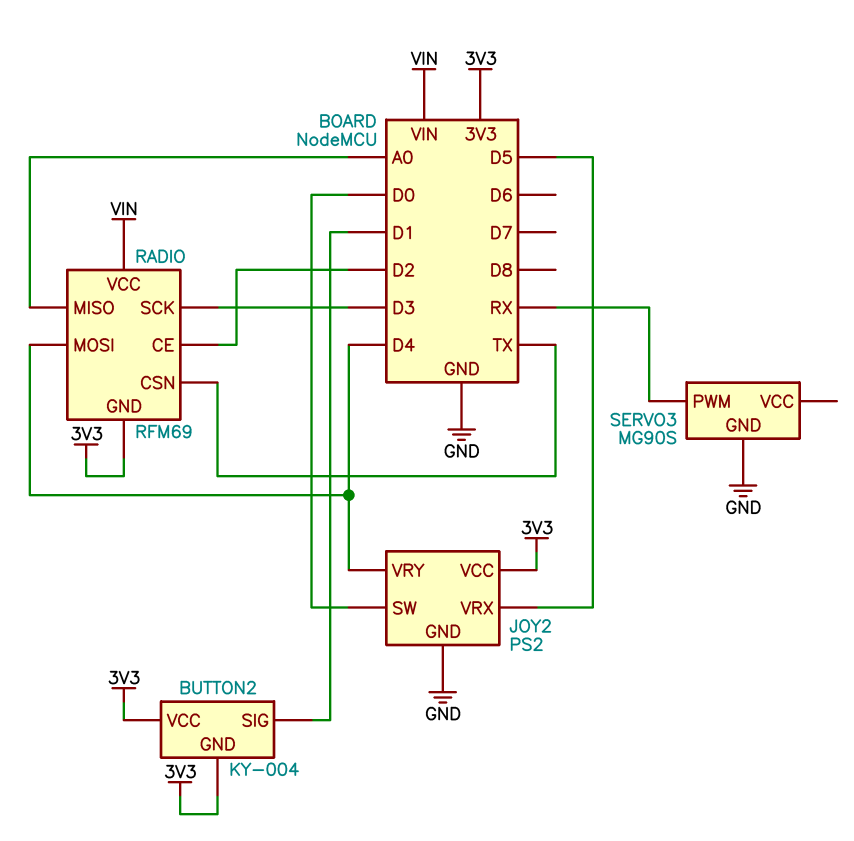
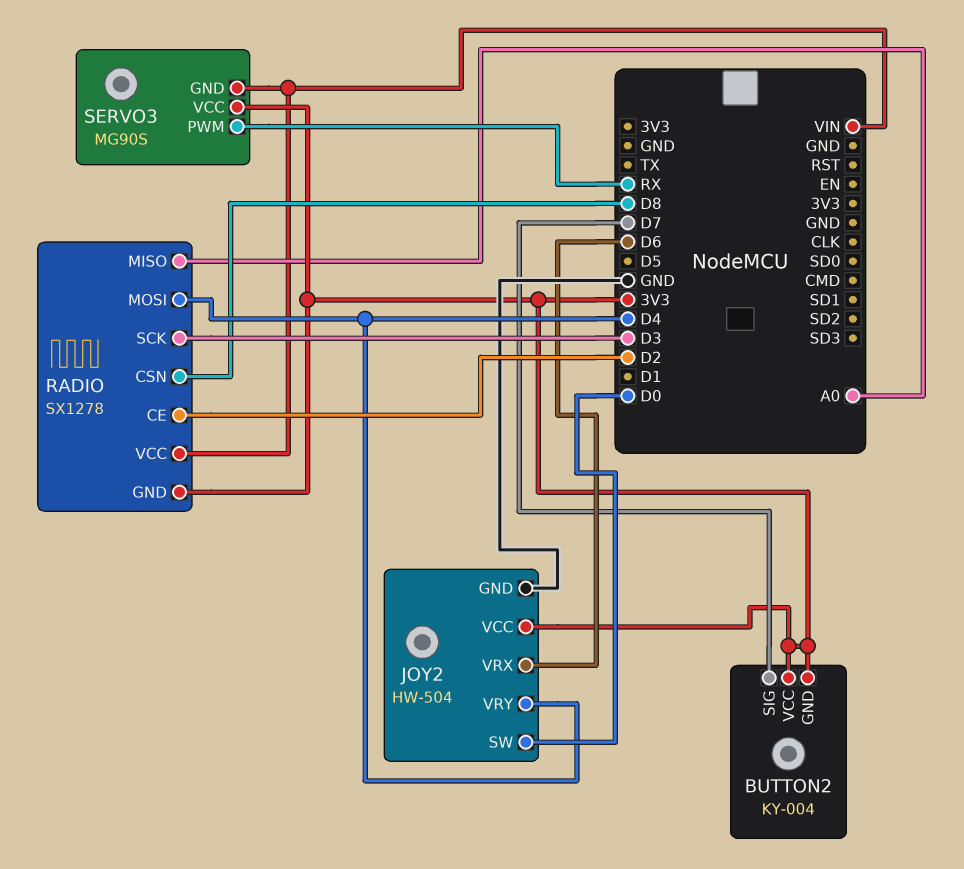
BUTTON2 pin SIG: D1 -> D7
JOY2: PS2 -> HW-504
JOY2 pin VRX: D5 -> D6
RADIO: RFM69 -> SX1278
RADIO pin CSN: TX -> D8
SERVO3 pin GND: GND -> VIN
SERVO3 pin VCC: none -> 3V3

